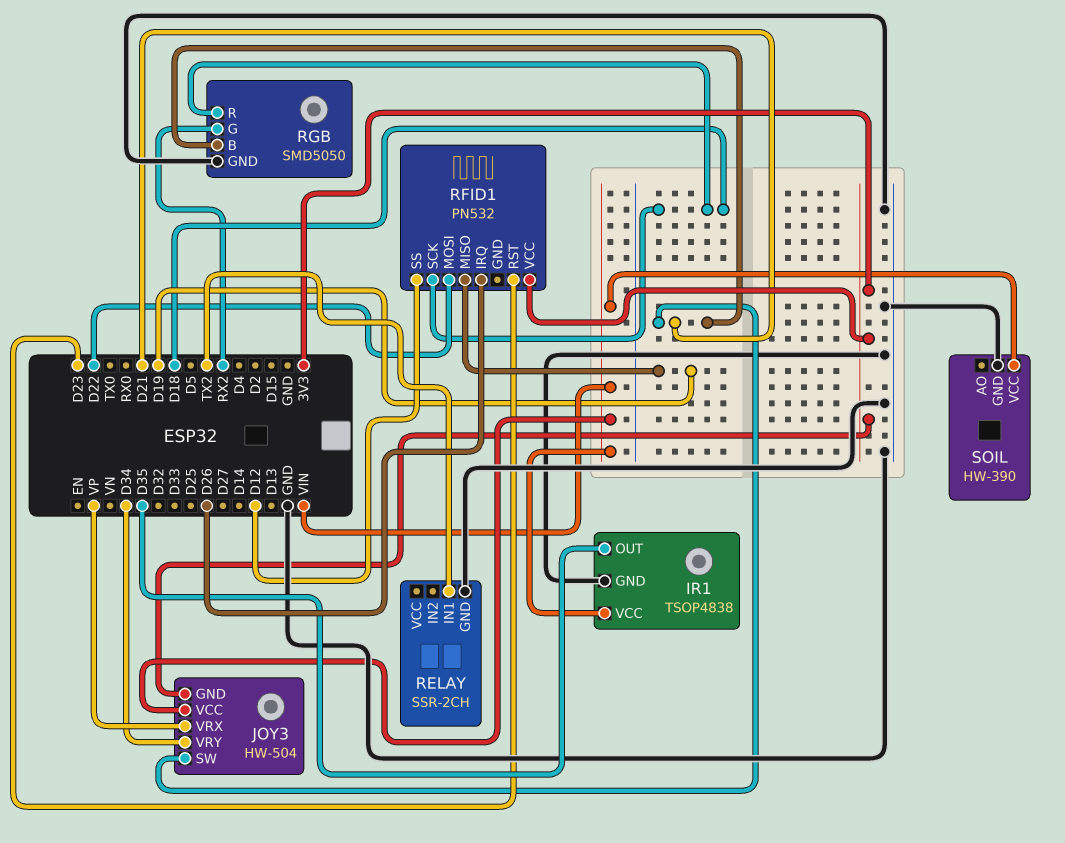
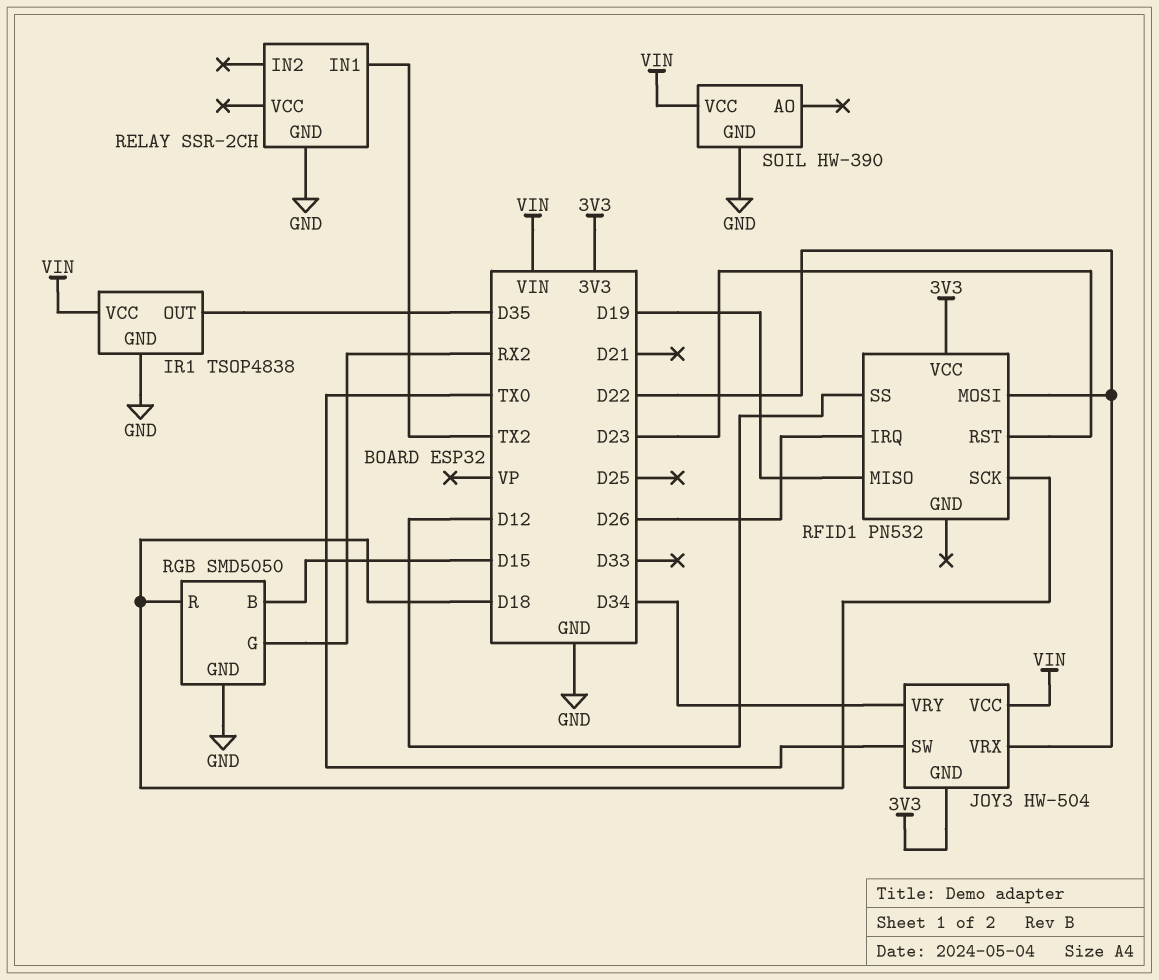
JOY3 pin SW: D21 -> TX0
JOY3 pin VRX: VP -> D22
RGB pin B: D21 -> D15

